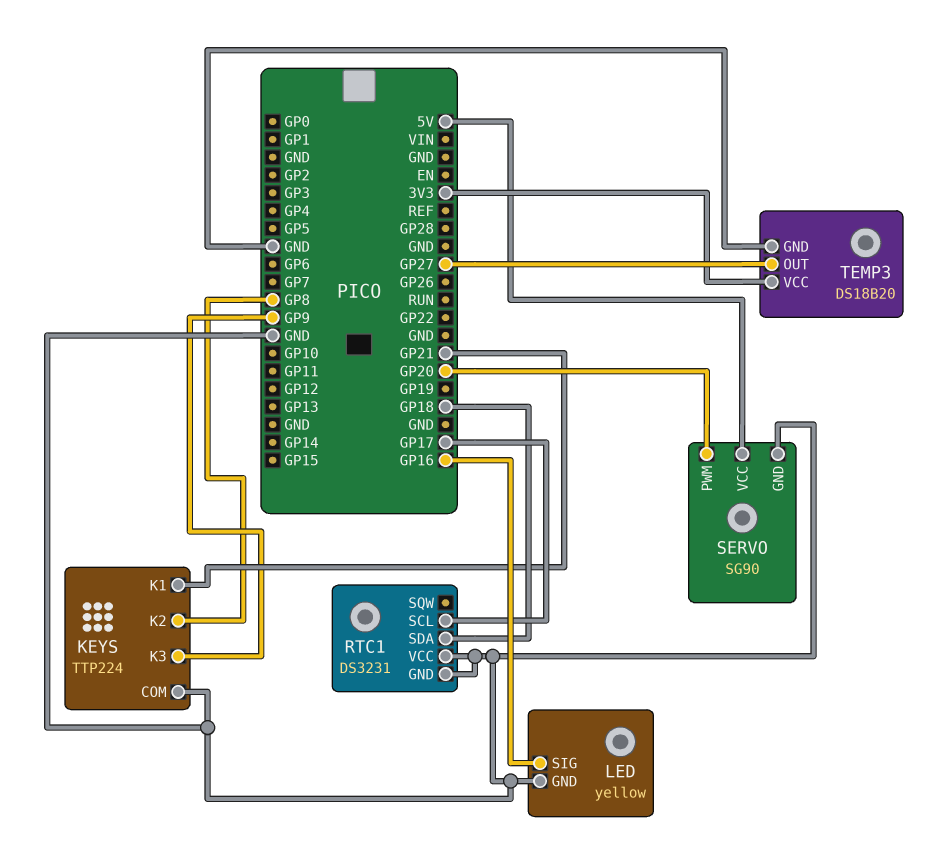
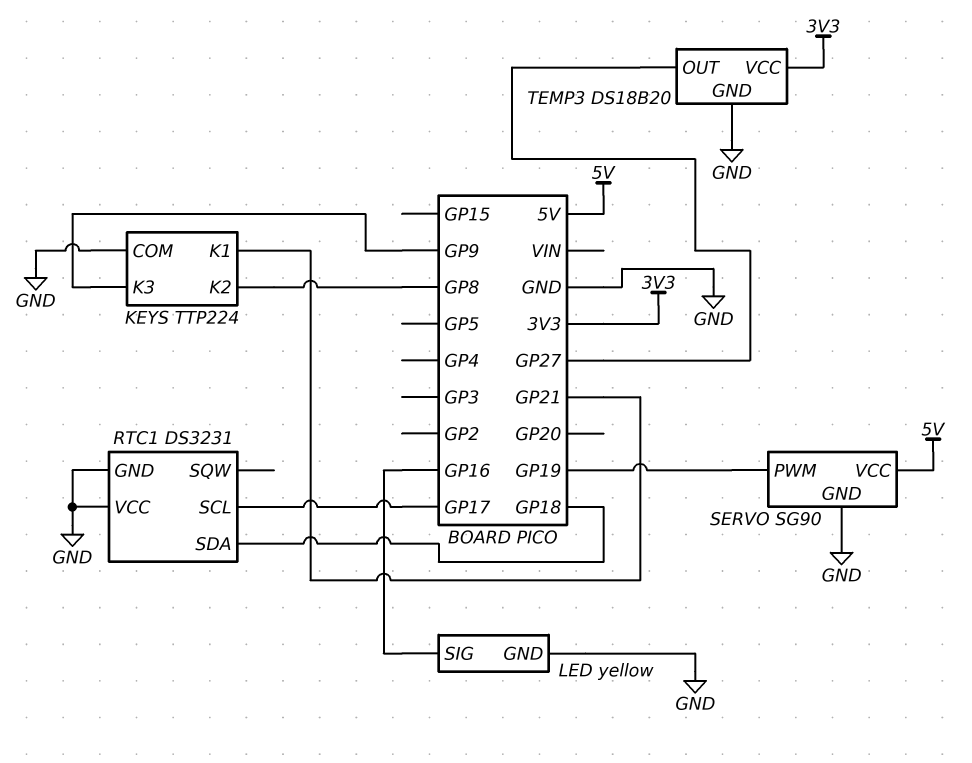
SERVO pin PWM: GP20 -> GP19

